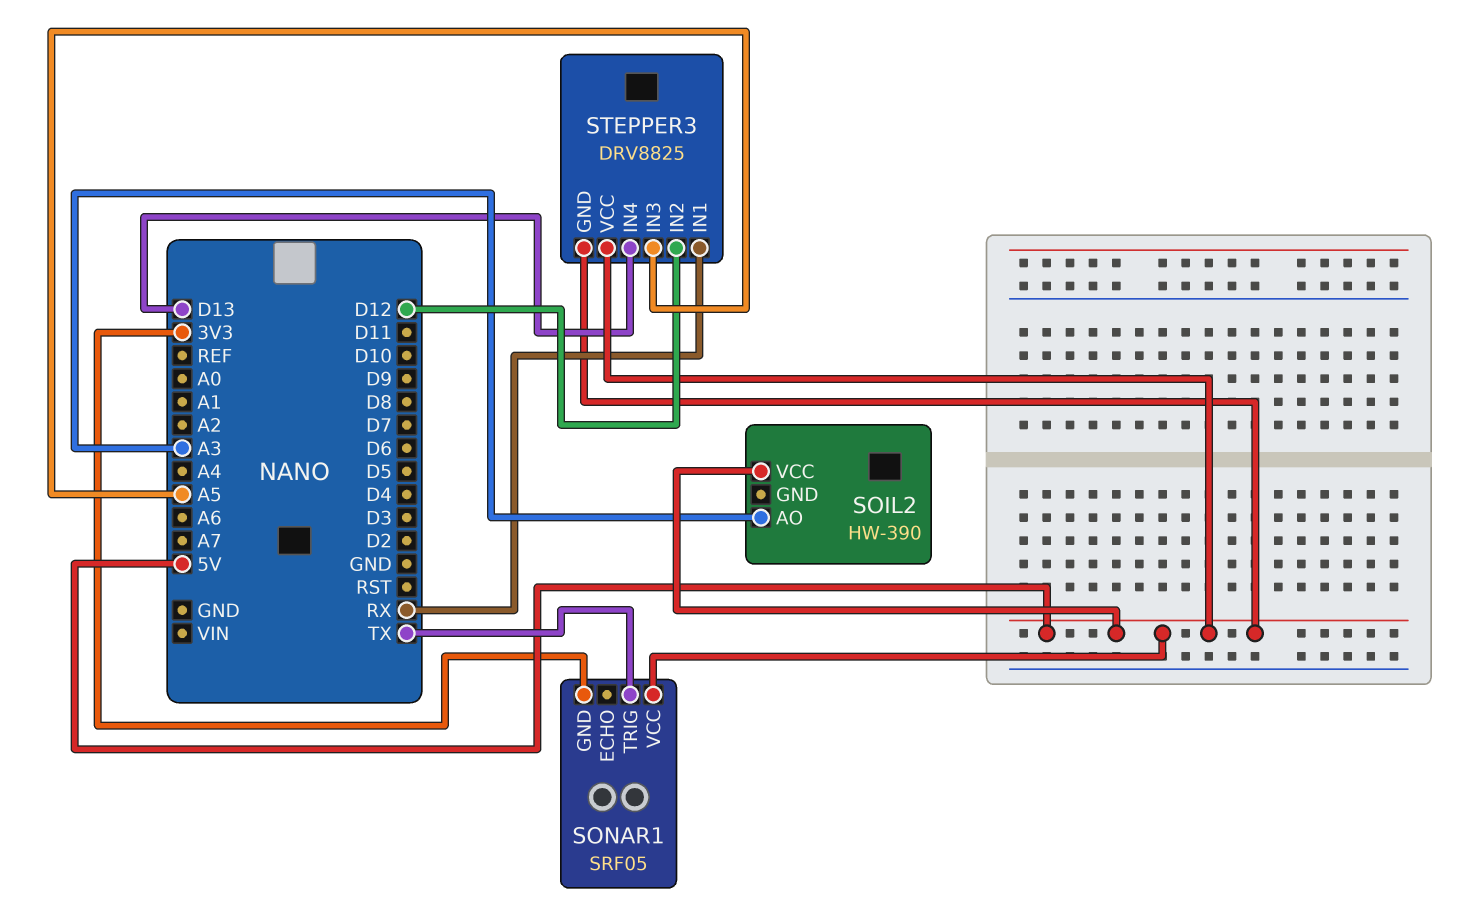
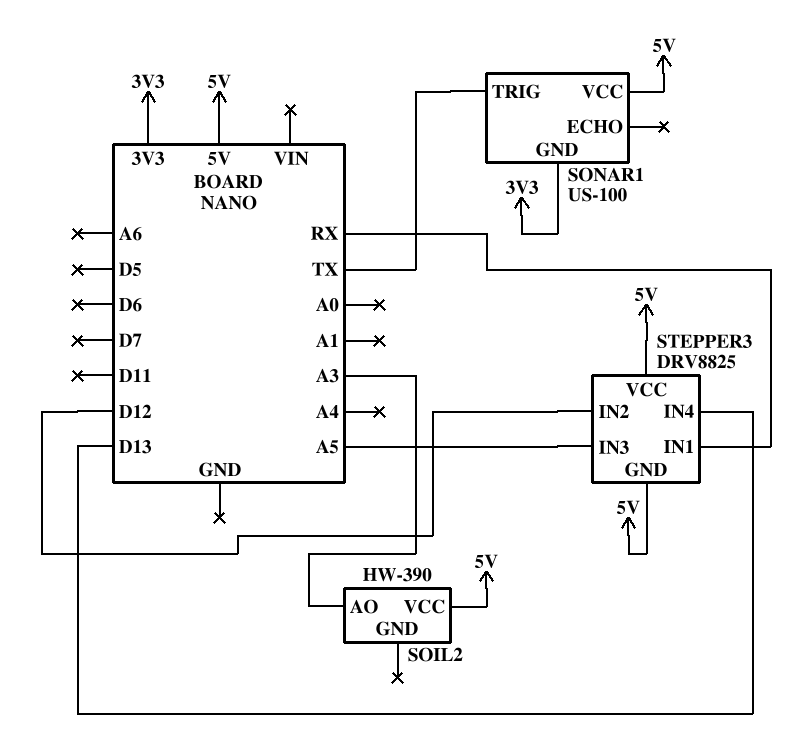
SONAR1: SRF05 -> US-100

